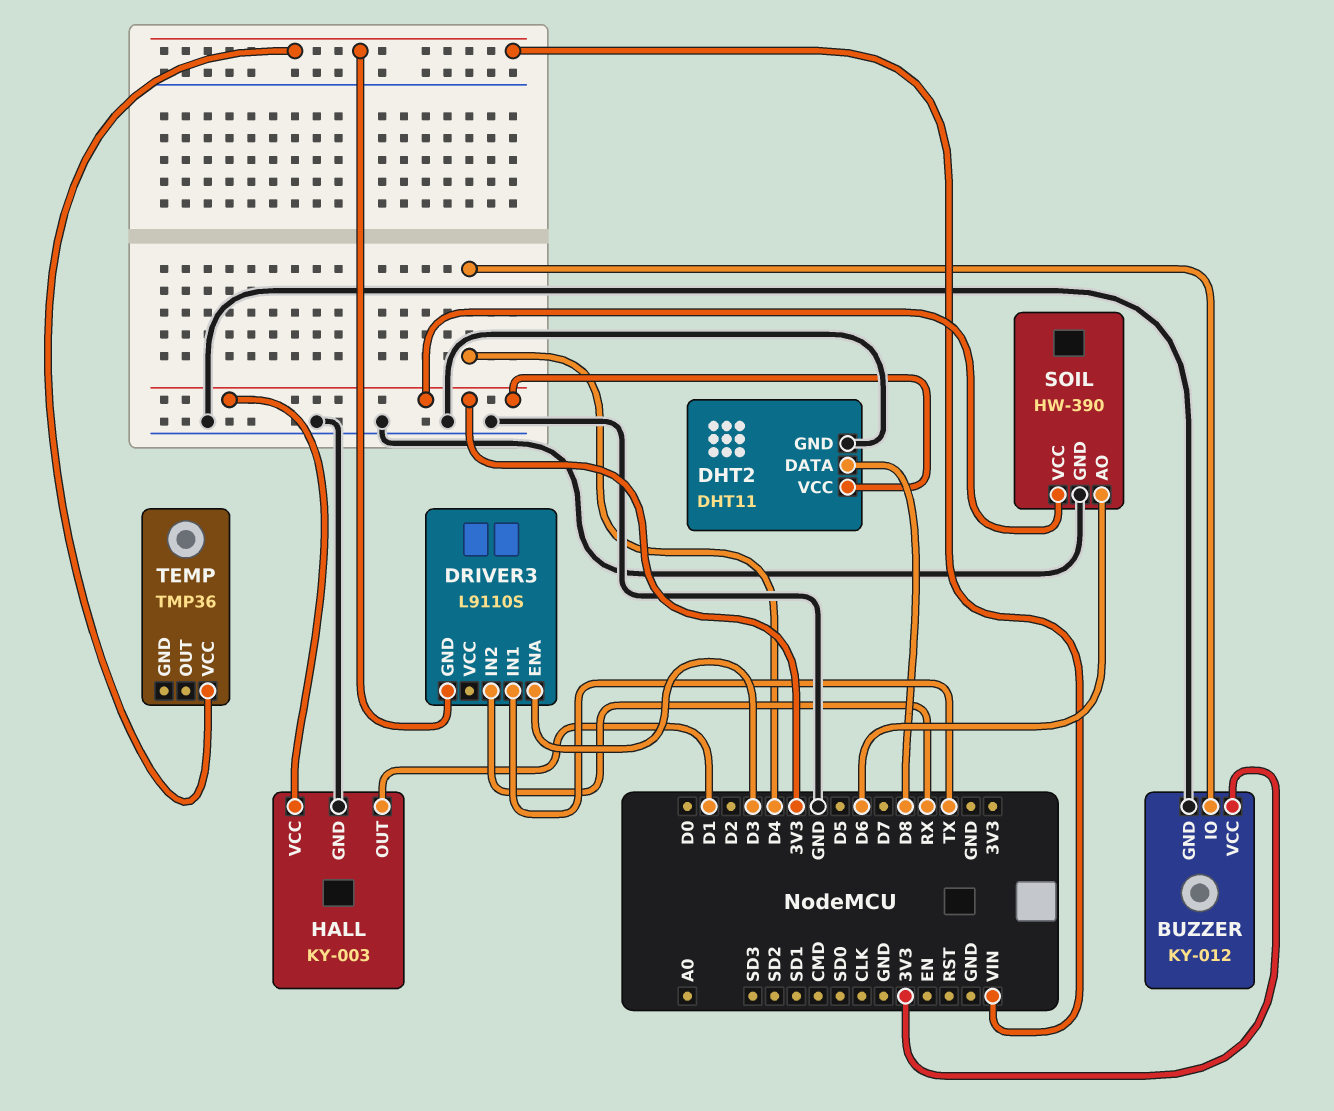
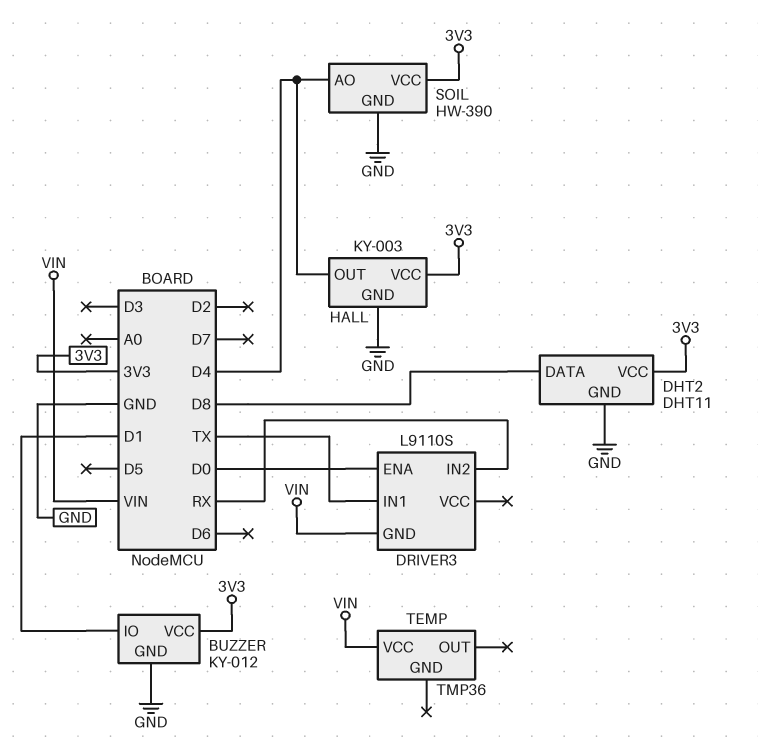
BUZZER pin IO: D4 -> D1
DRIVER3 pin ENA: D3 -> D0
HALL pin OUT: D1 -> D4
SOIL pin AO: D6 -> D4

